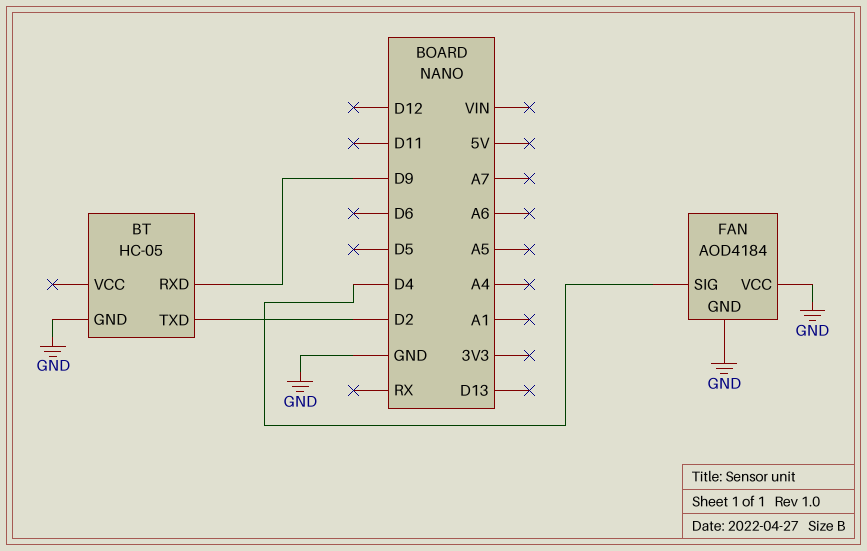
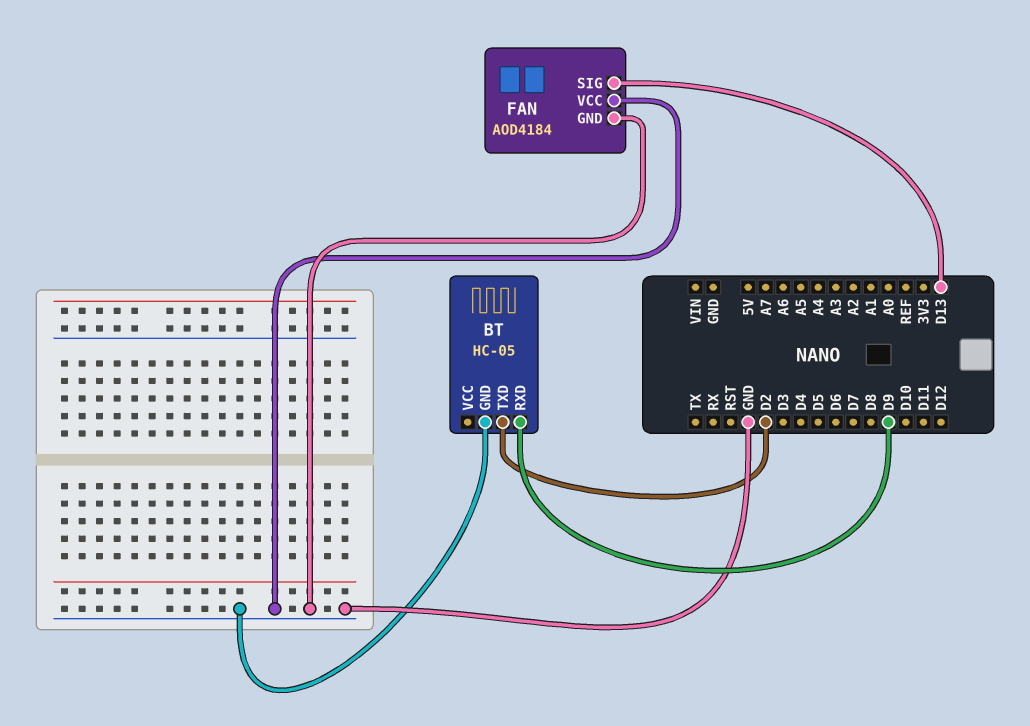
FAN pin SIG: D4 -> D13

